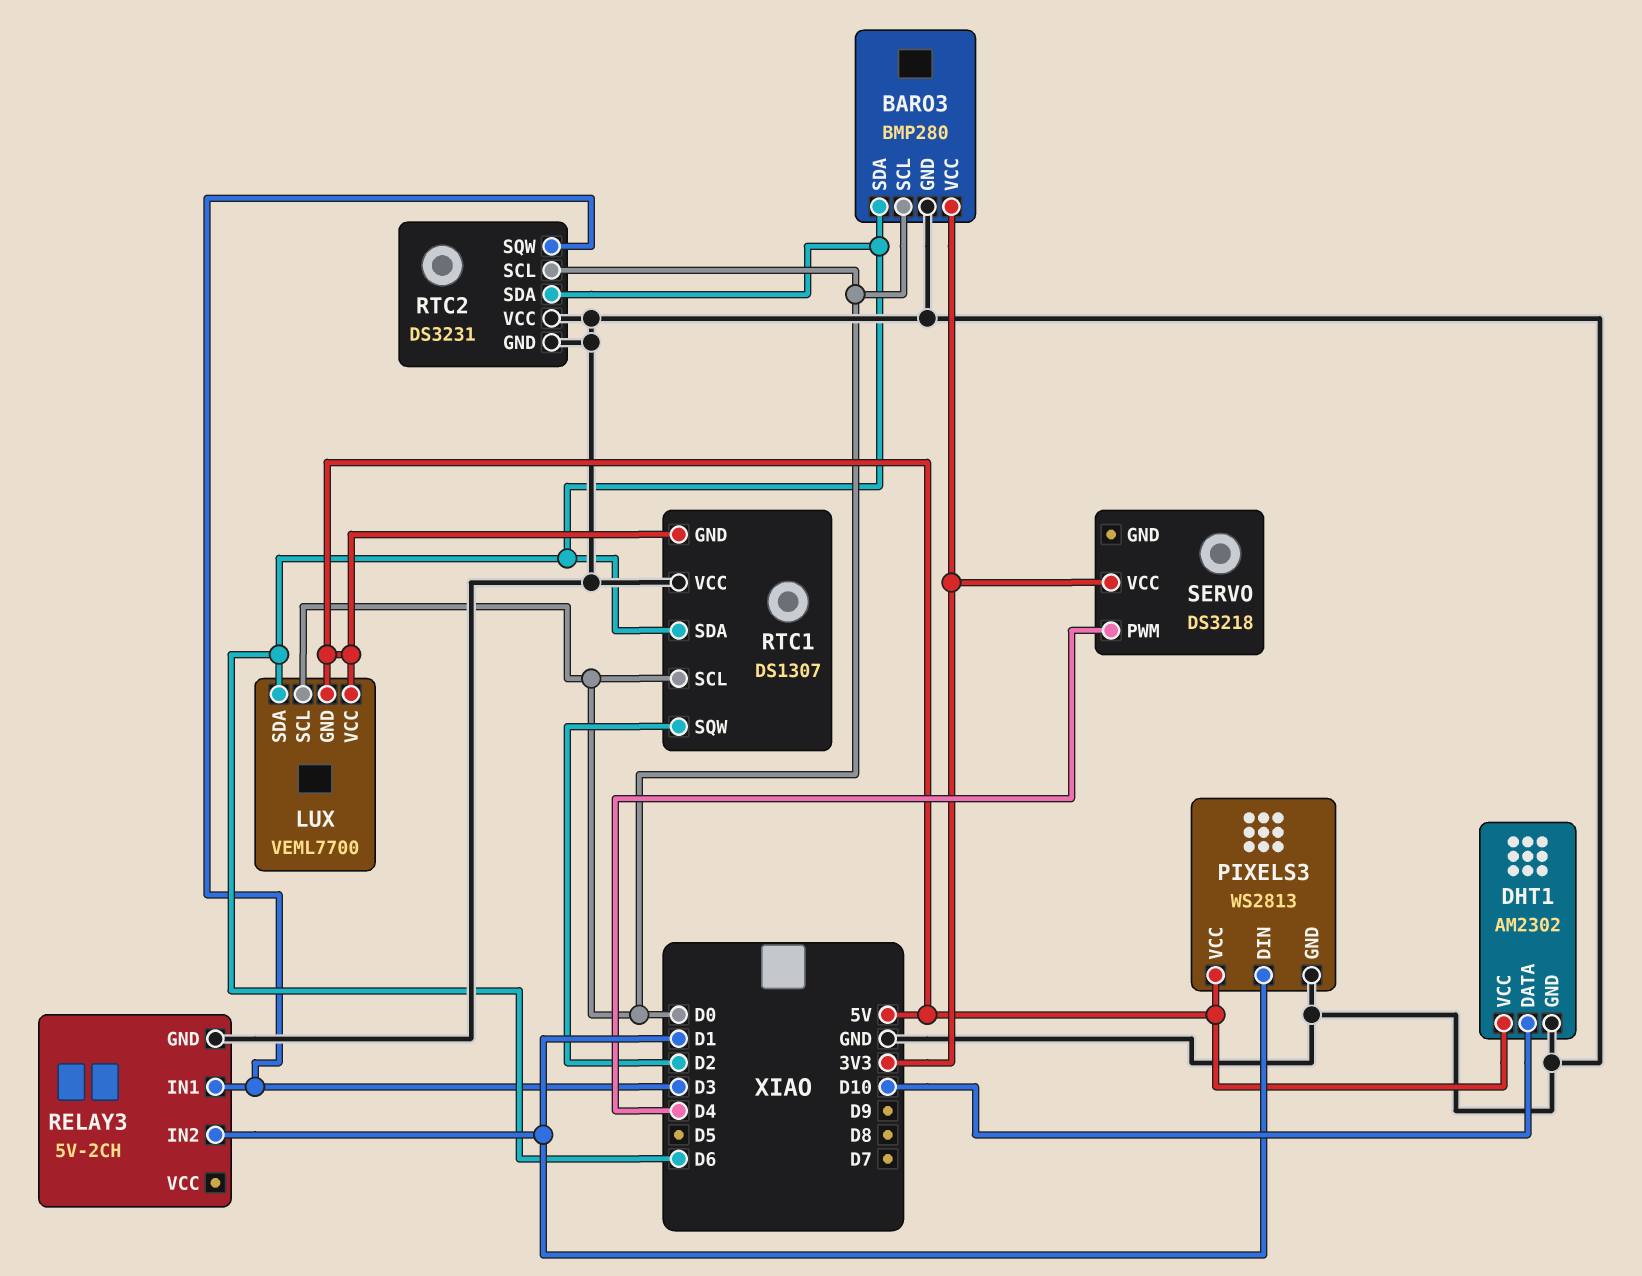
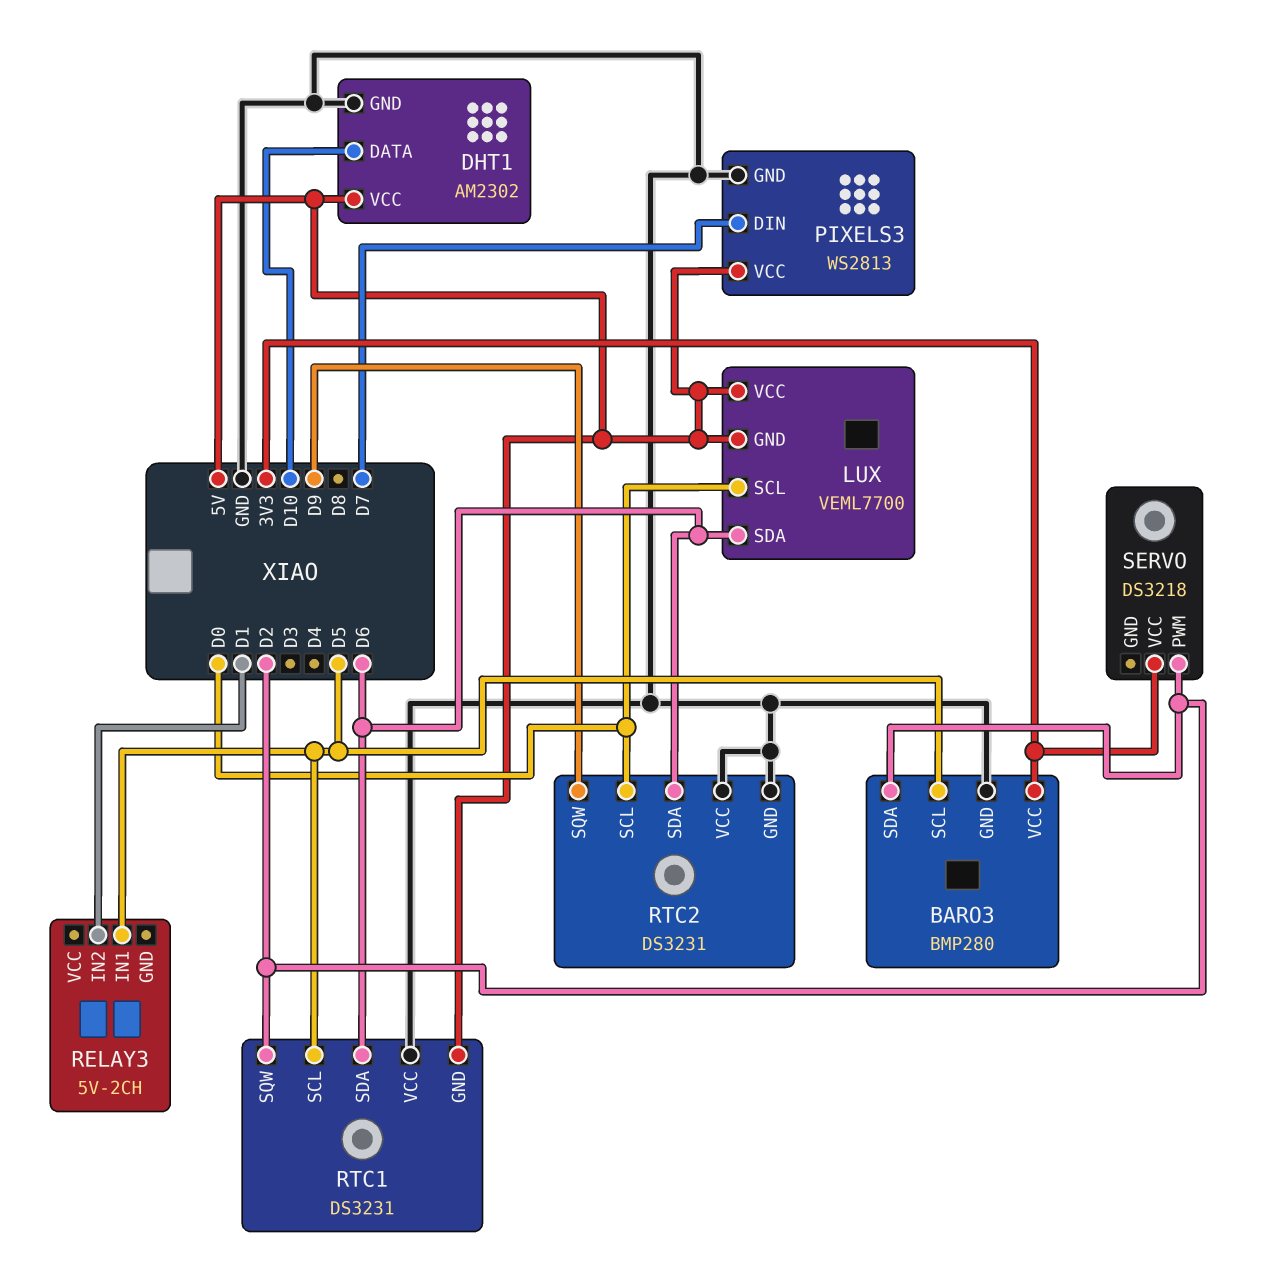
BARO3 pin SCL: D0 -> D5
BARO3 pin SDA: D6 -> D2
PIXELS3 pin DIN: D1 -> D7
RELAY3 pin GND: GND -> none
RELAY3 pin IN1: D3 -> D5
RTC1: DS1307 -> DS3231
RTC1 pin SCL: D0 -> D5
RTC2 pin SQW: D3 -> D9
SERVO pin PWM: D4 -> D2

